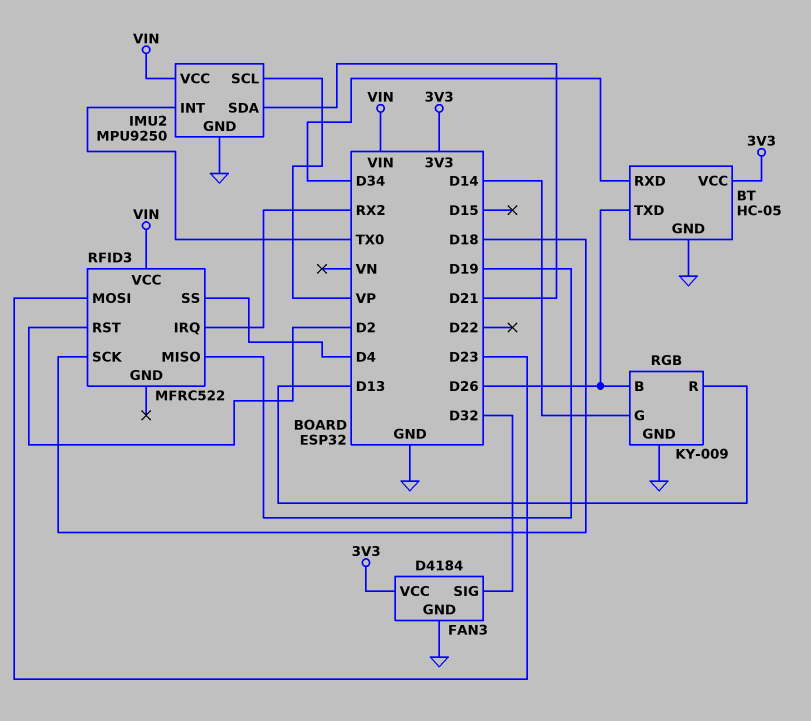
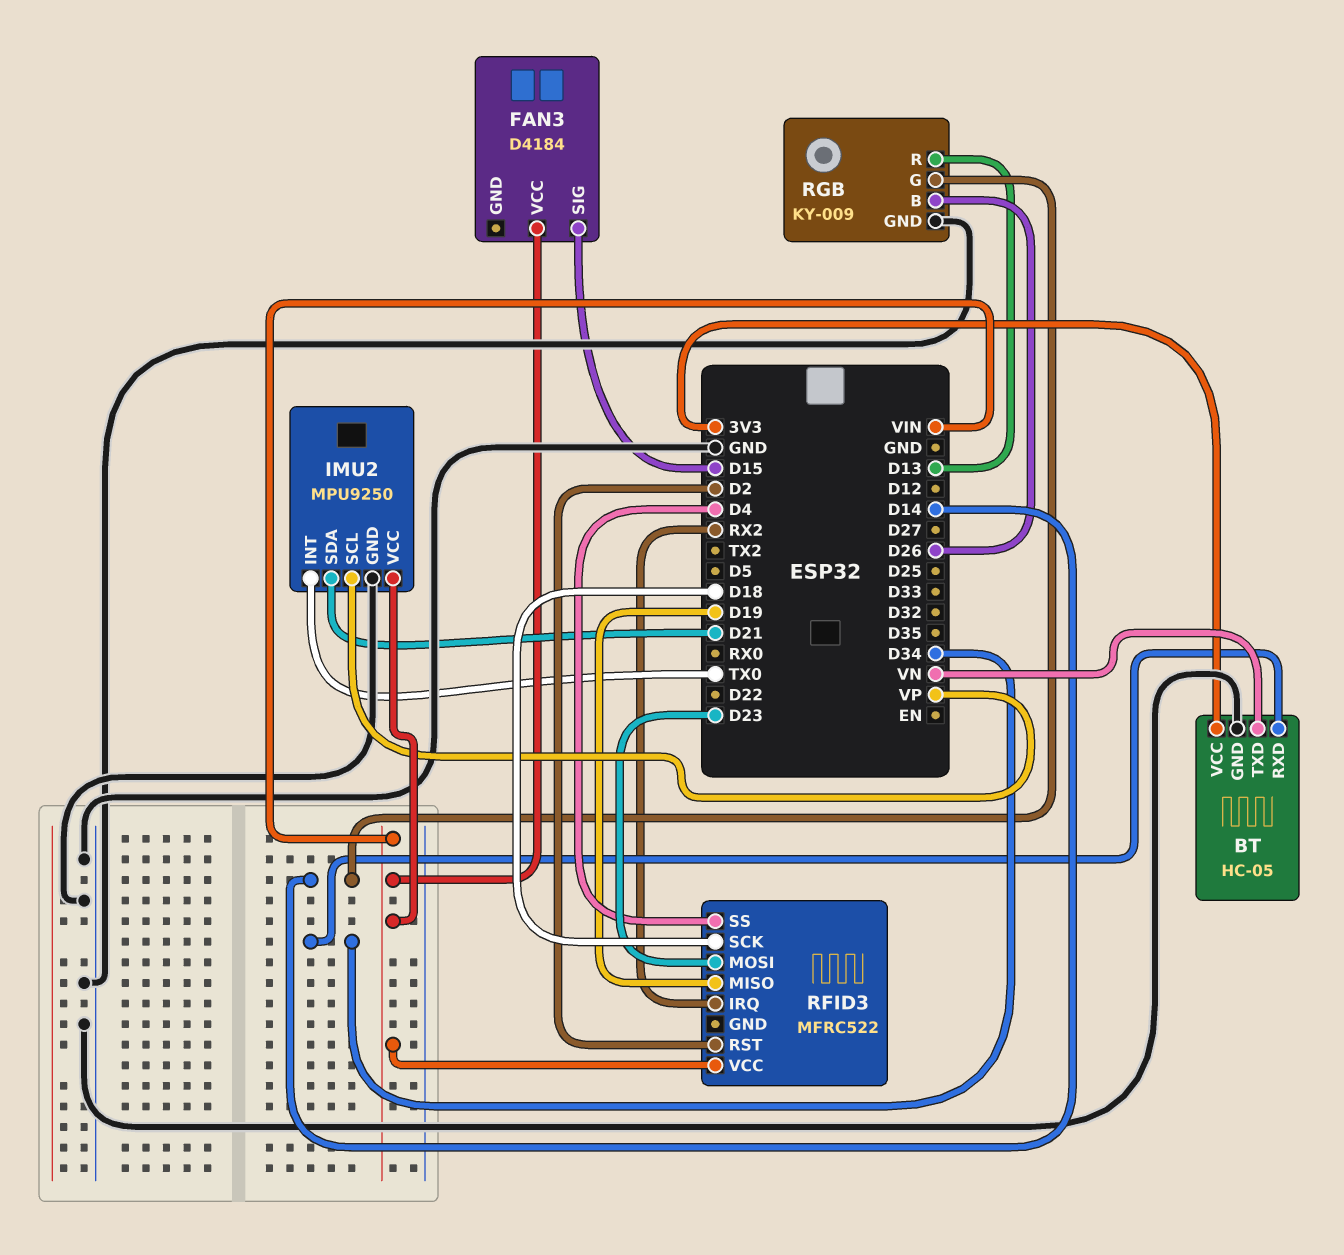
BT pin TXD: D26 -> VN
FAN3 pin GND: GND -> none
FAN3 pin SIG: D32 -> D15
FAN3 pin VCC: 3V3 -> VIN

